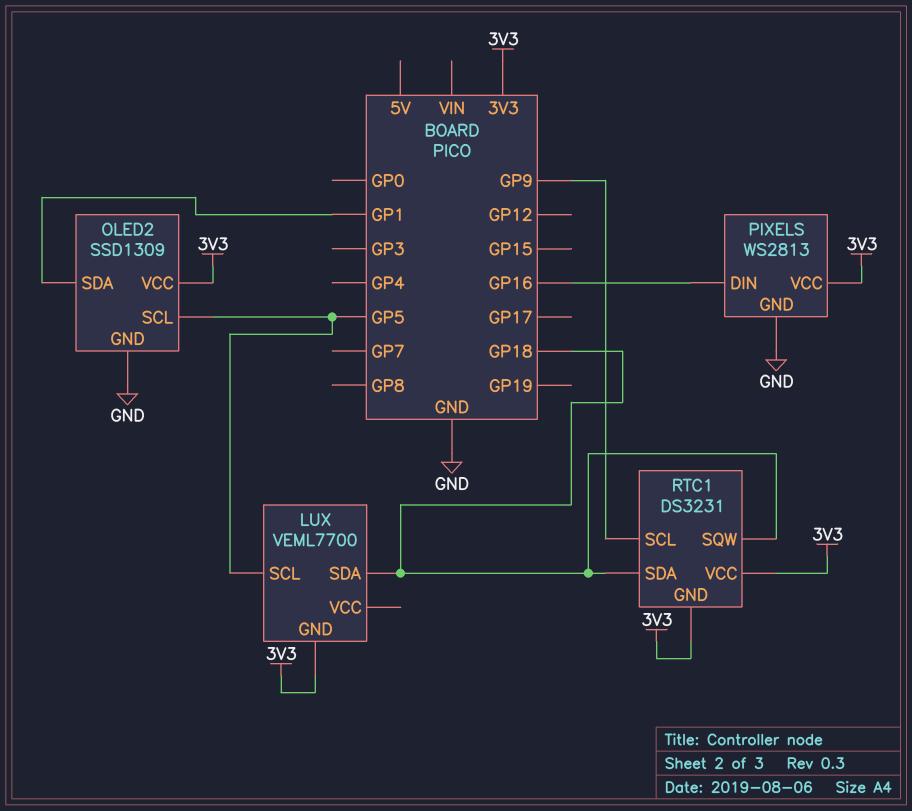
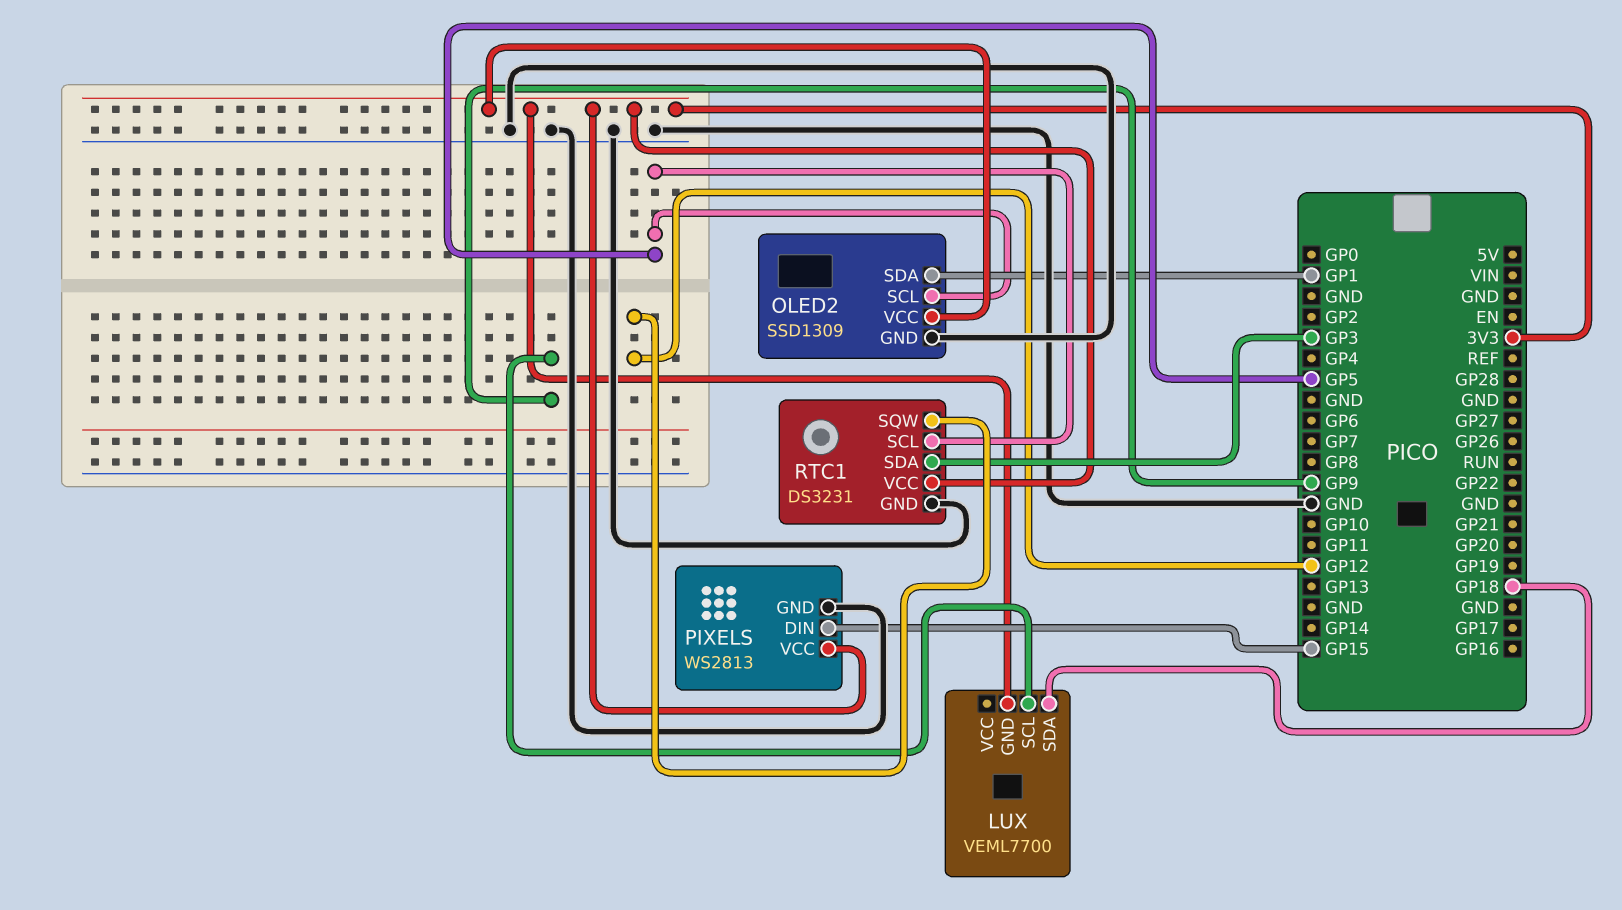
LUX pin SCL: GP5 -> GP9
PIXELS pin DIN: GP16 -> GP15
RTC1 pin GND: 3V3 -> GND
RTC1 pin SCL: GP9 -> GP5
RTC1 pin SDA: GP18 -> GP3
RTC1 pin SQW: GP18 -> GP12

